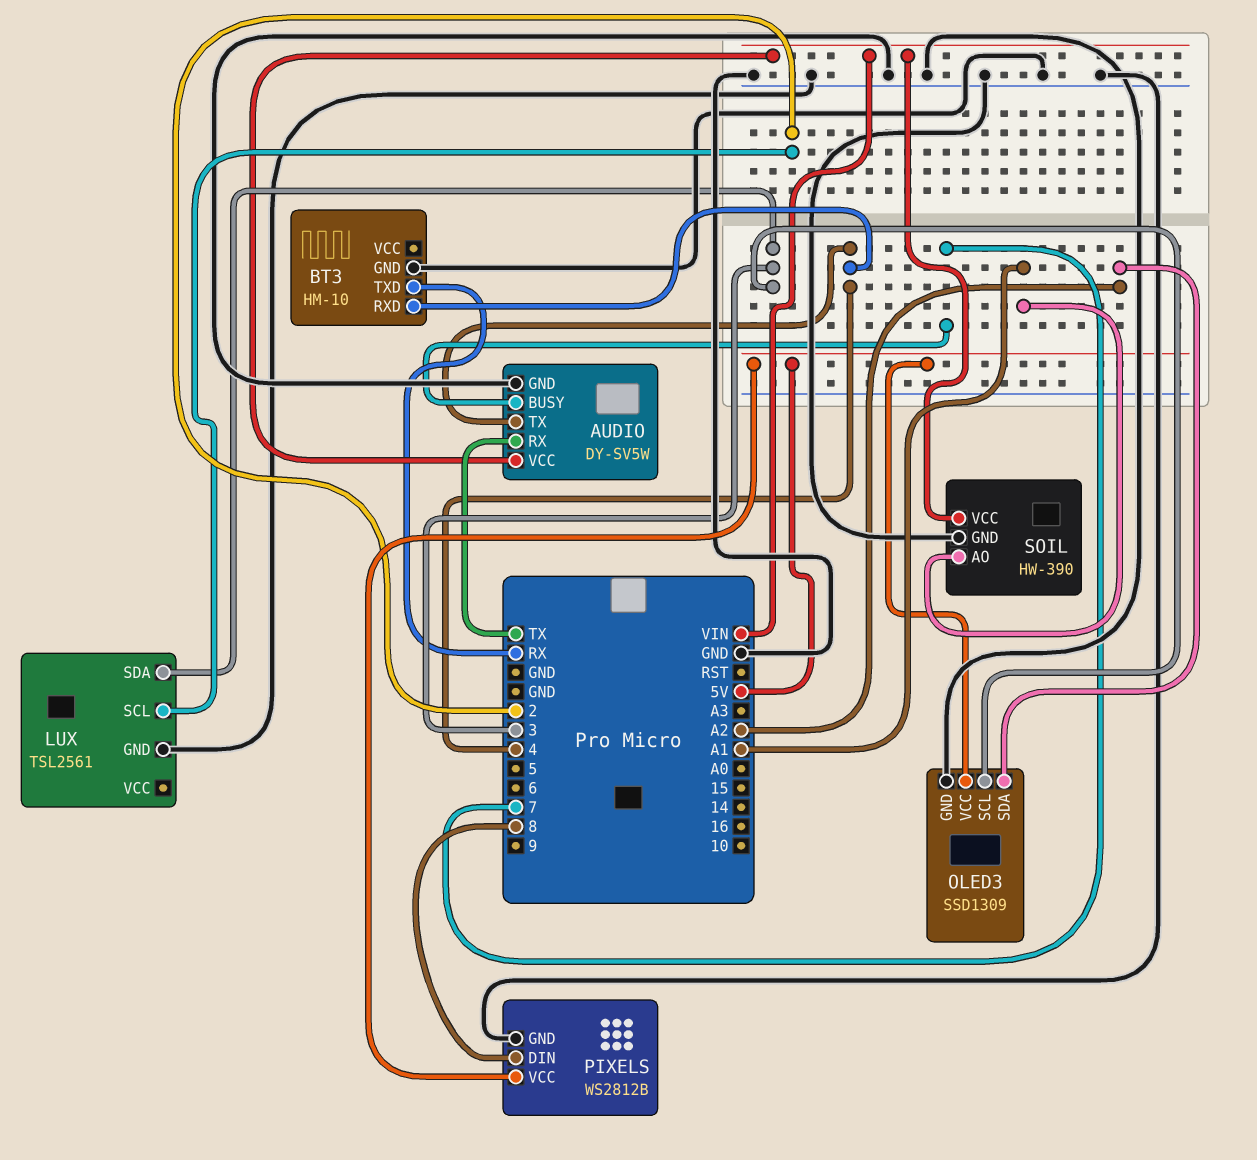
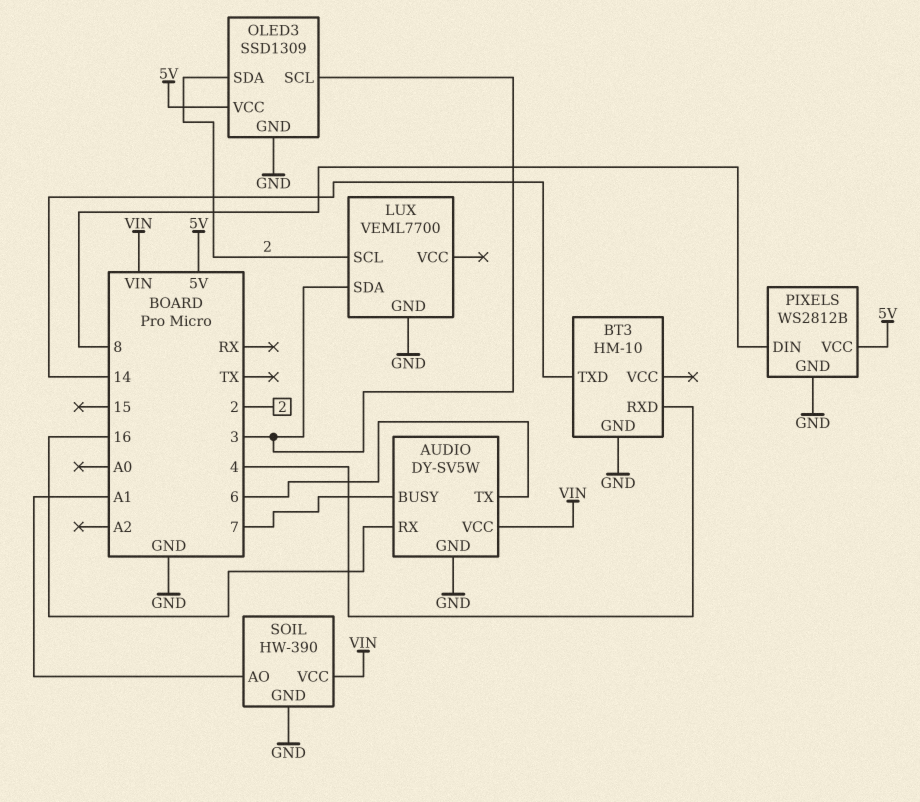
AUDIO pin RX: TX -> 16
AUDIO pin TX: 4 -> 6
BT3 pin TXD: RX -> 14
LUX: TSL2561 -> VEML7700
OLED3 pin SDA: A2 -> 2

